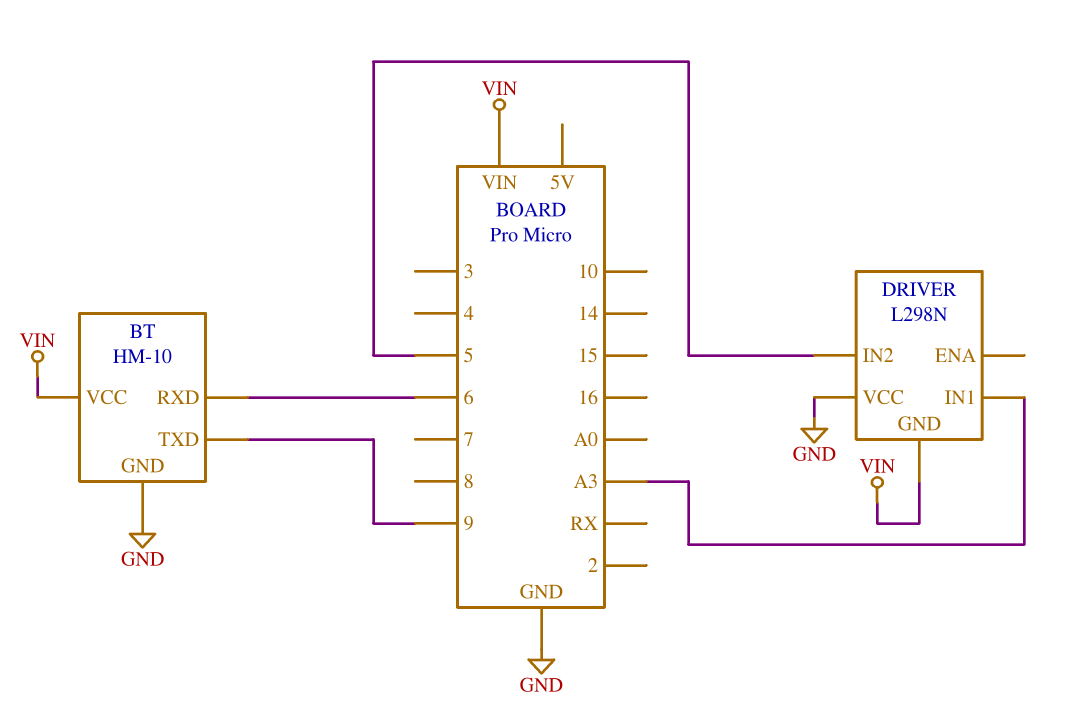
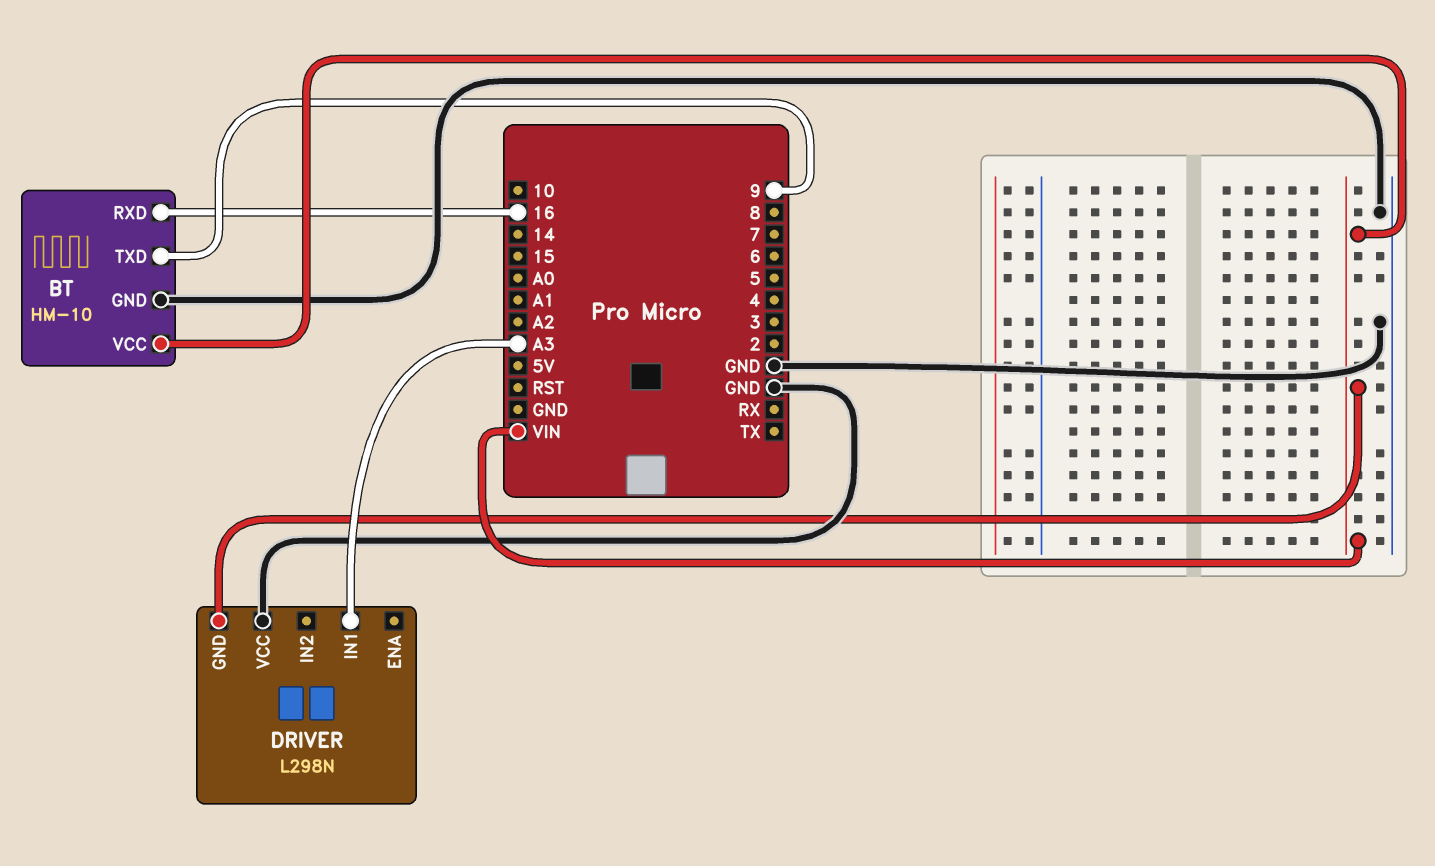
BT pin RXD: 6 -> 16
DRIVER pin IN2: 5 -> none

